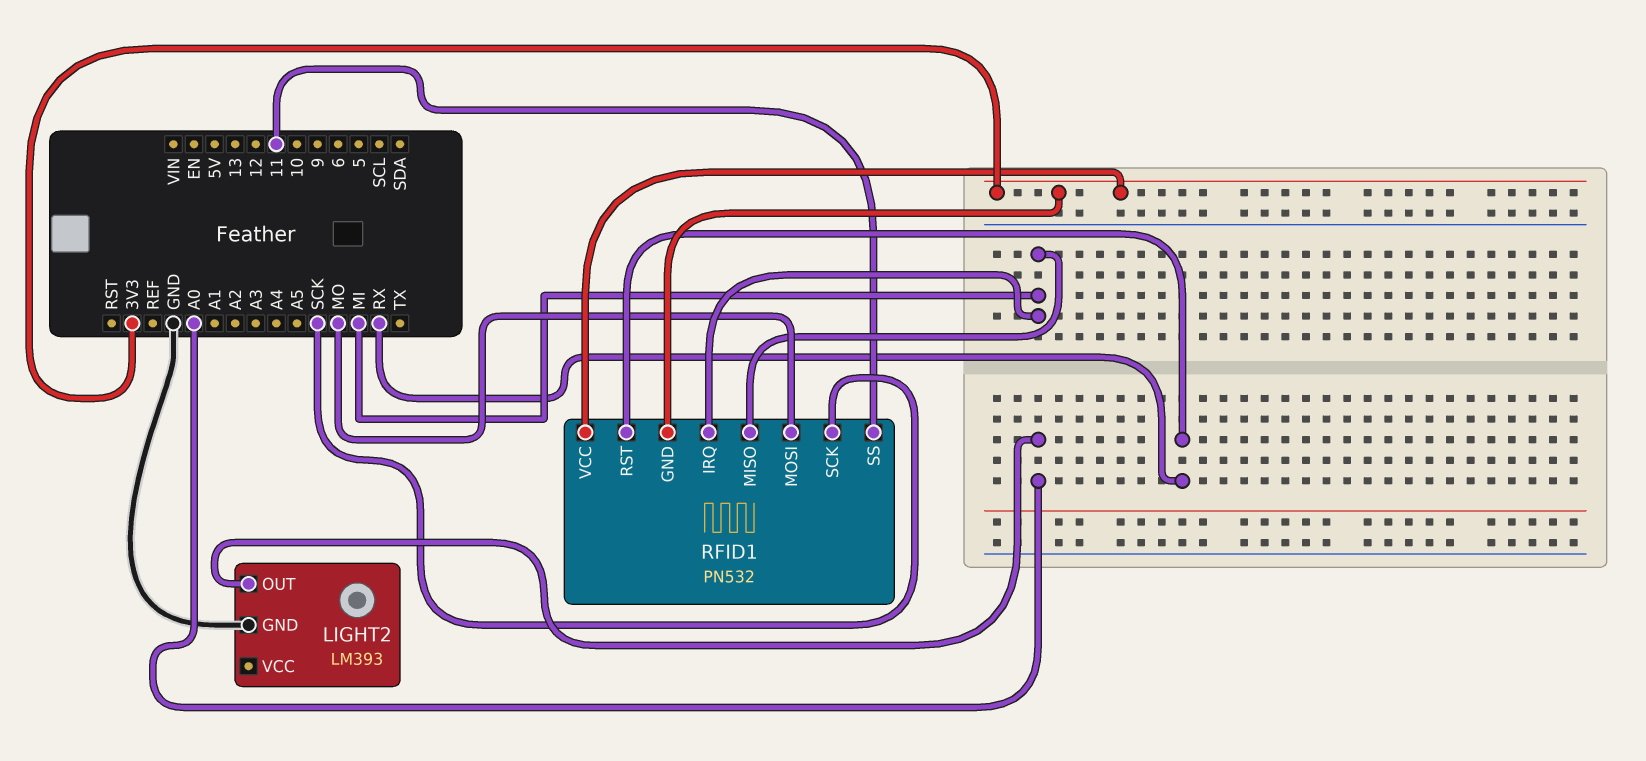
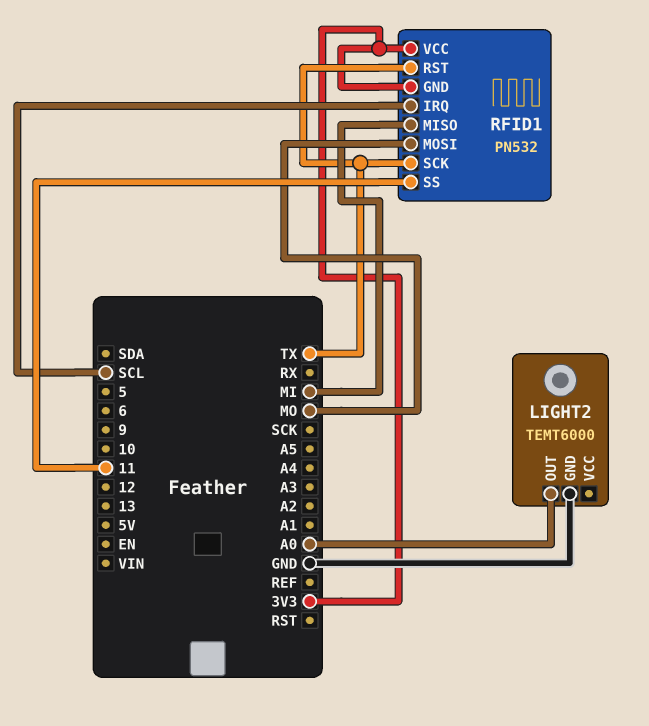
LIGHT2: LM393 -> TEMT6000
RFID1 pin IRQ: MI -> SCL
RFID1 pin RST: RX -> TX
RFID1 pin SCK: SCK -> TX

